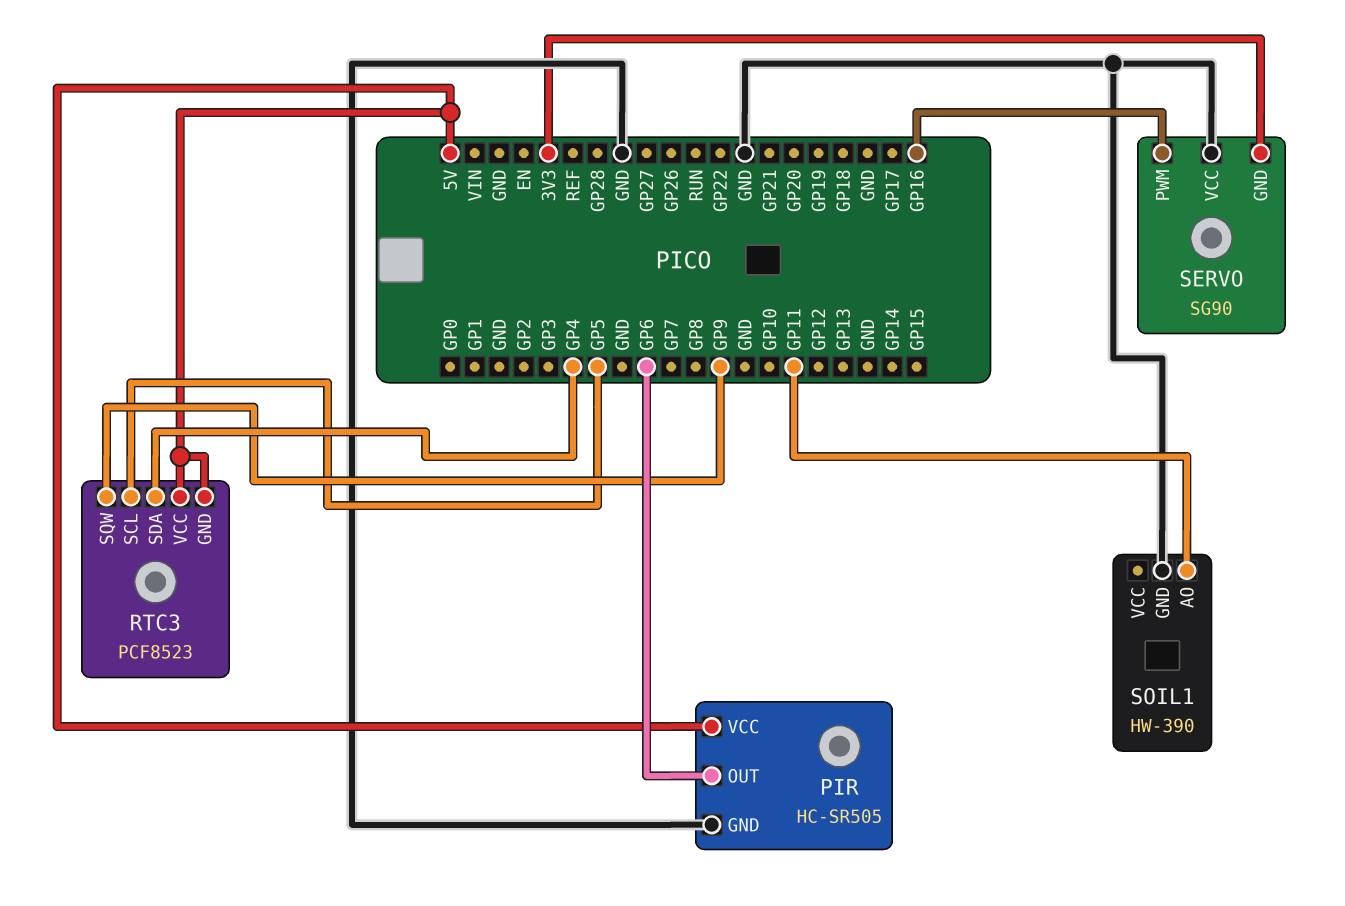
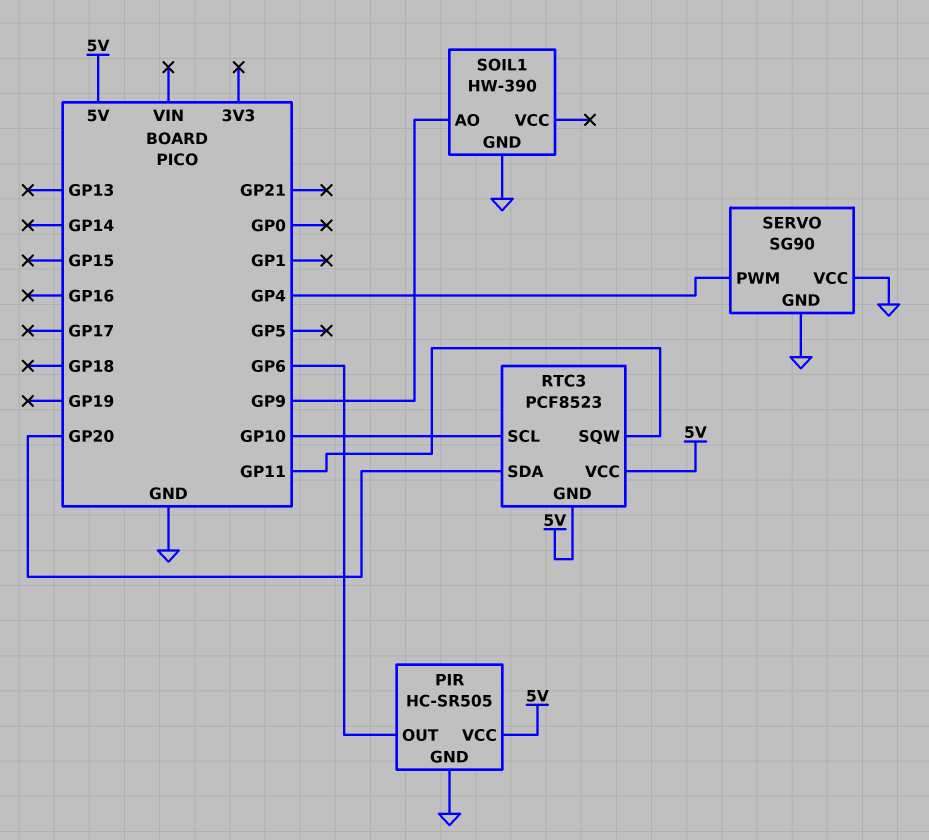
RTC3 pin SCL: GP5 -> GP10
RTC3 pin SDA: GP4 -> GP20
RTC3 pin SQW: GP9 -> GP11
SERVO pin GND: 3V3 -> GND
SERVO pin PWM: GP16 -> GP4
SOIL1 pin AO: GP11 -> GP9

